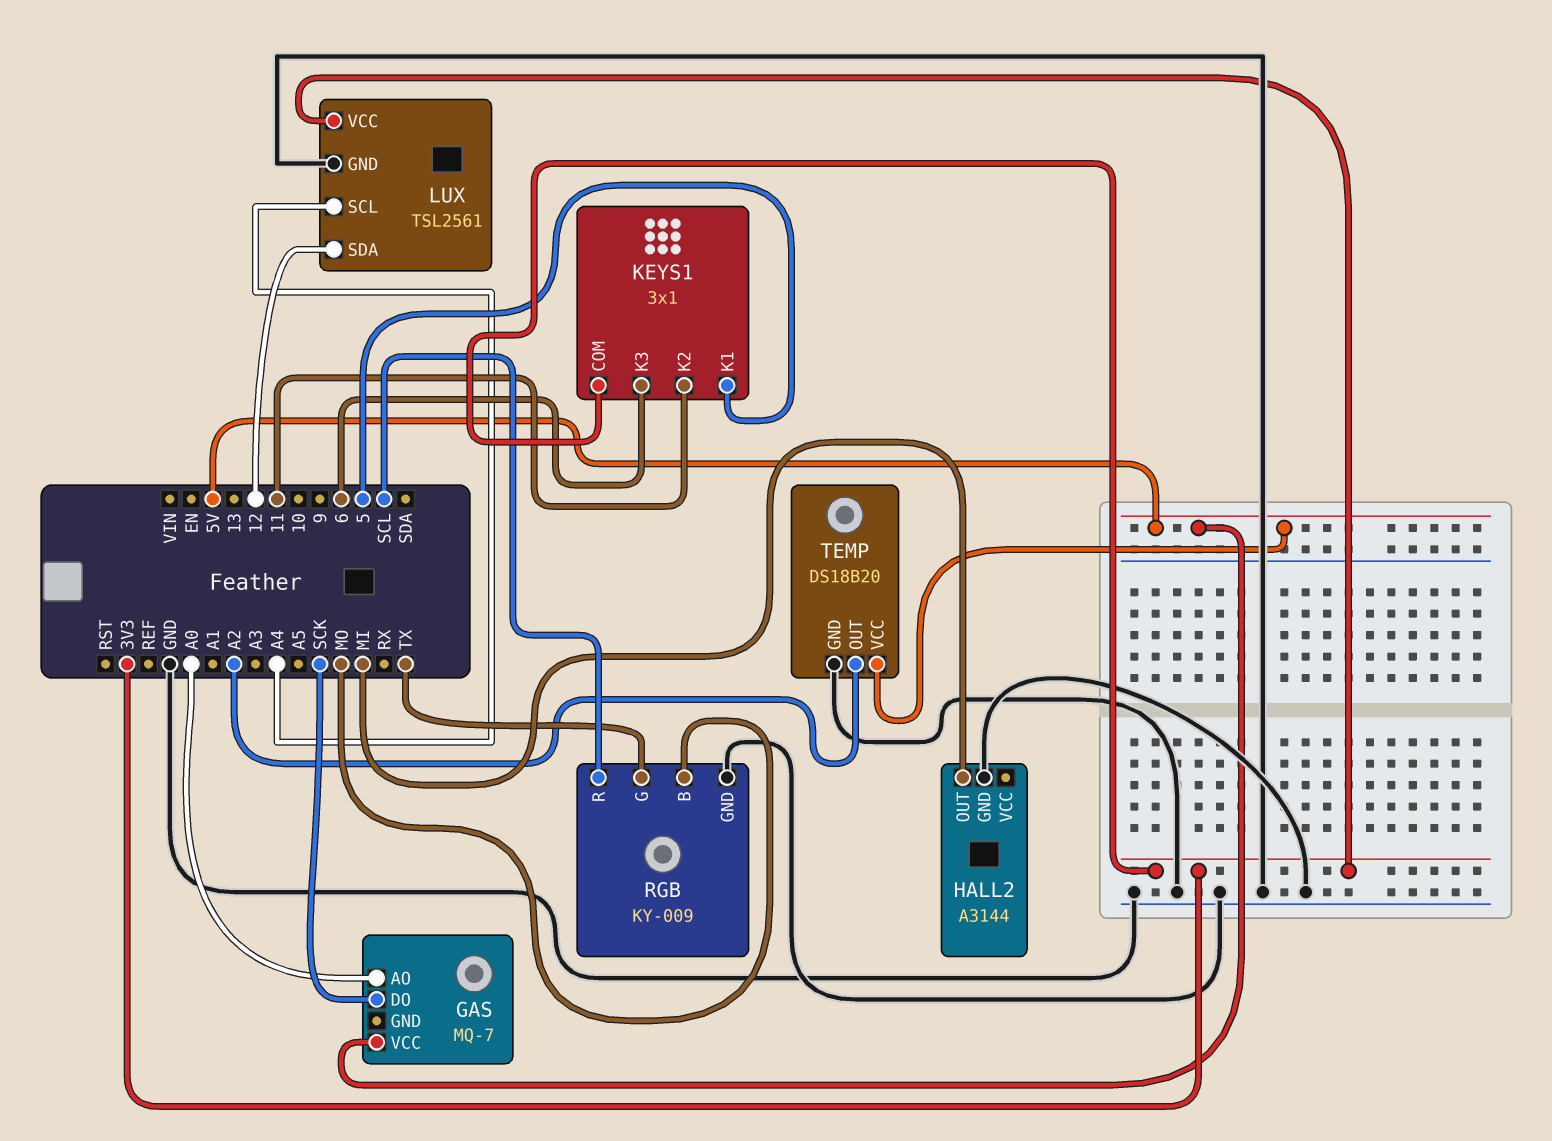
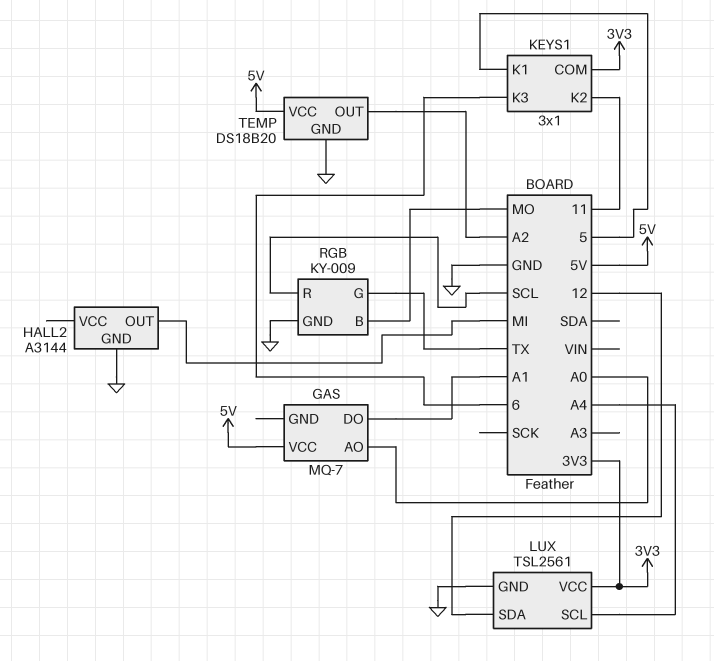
GAS pin DO: SCK -> A1

